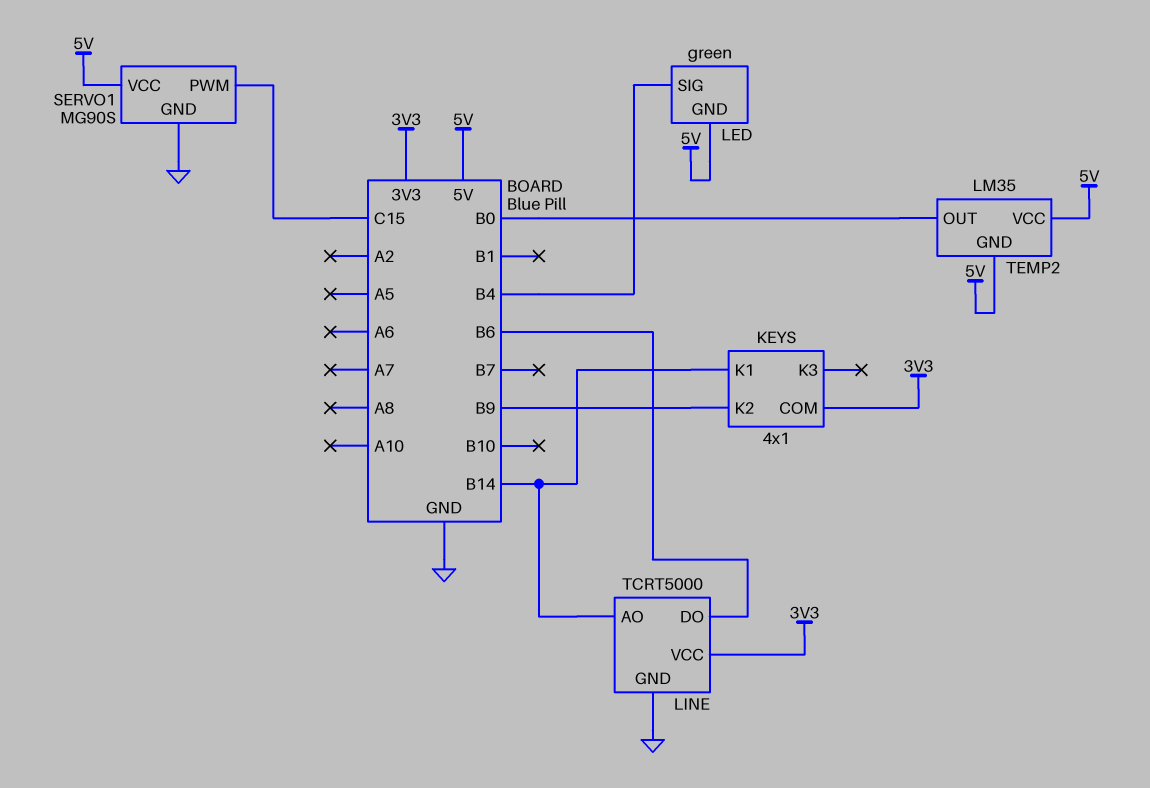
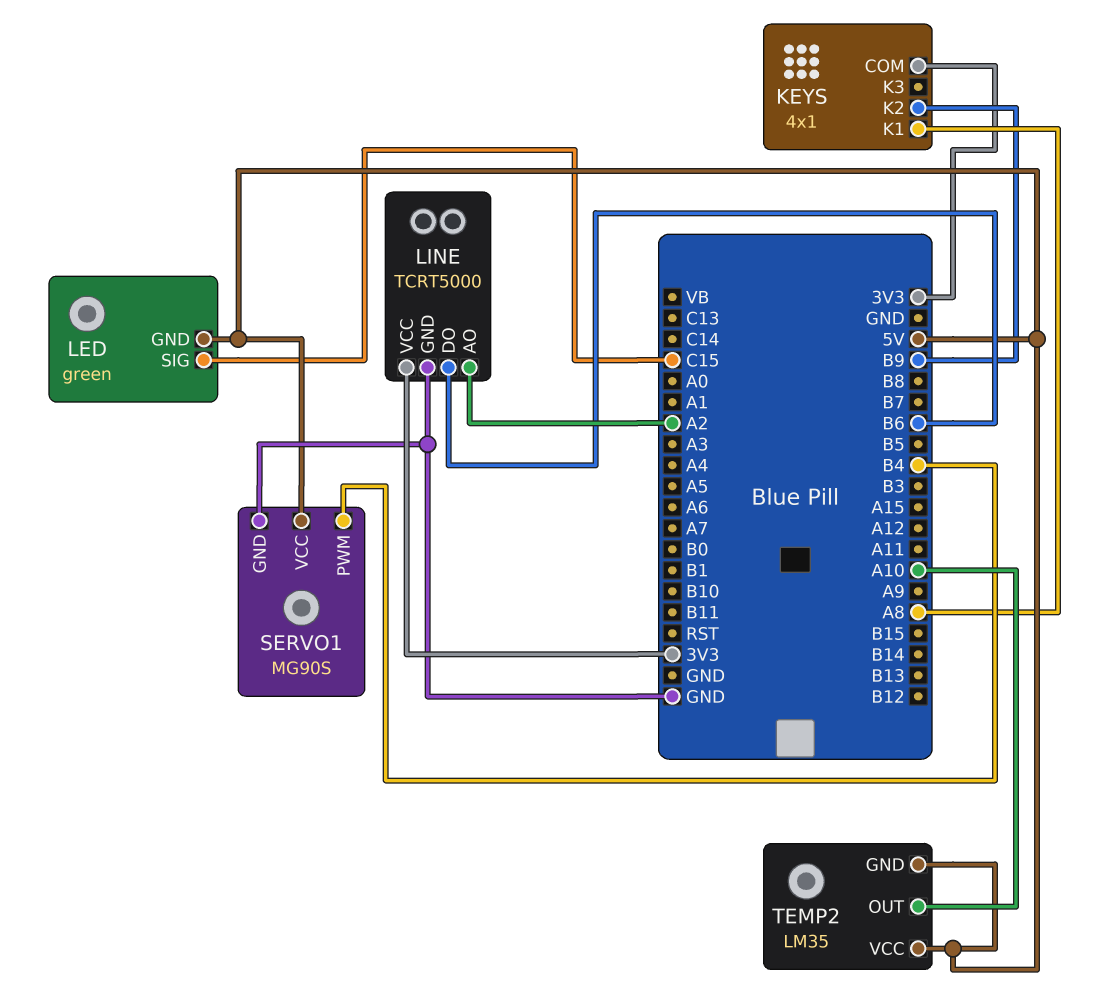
KEYS pin K1: B14 -> A8
LED pin SIG: B4 -> C15
LINE pin AO: B14 -> A2
SERVO1 pin PWM: C15 -> B4
TEMP2 pin OUT: B0 -> A10

